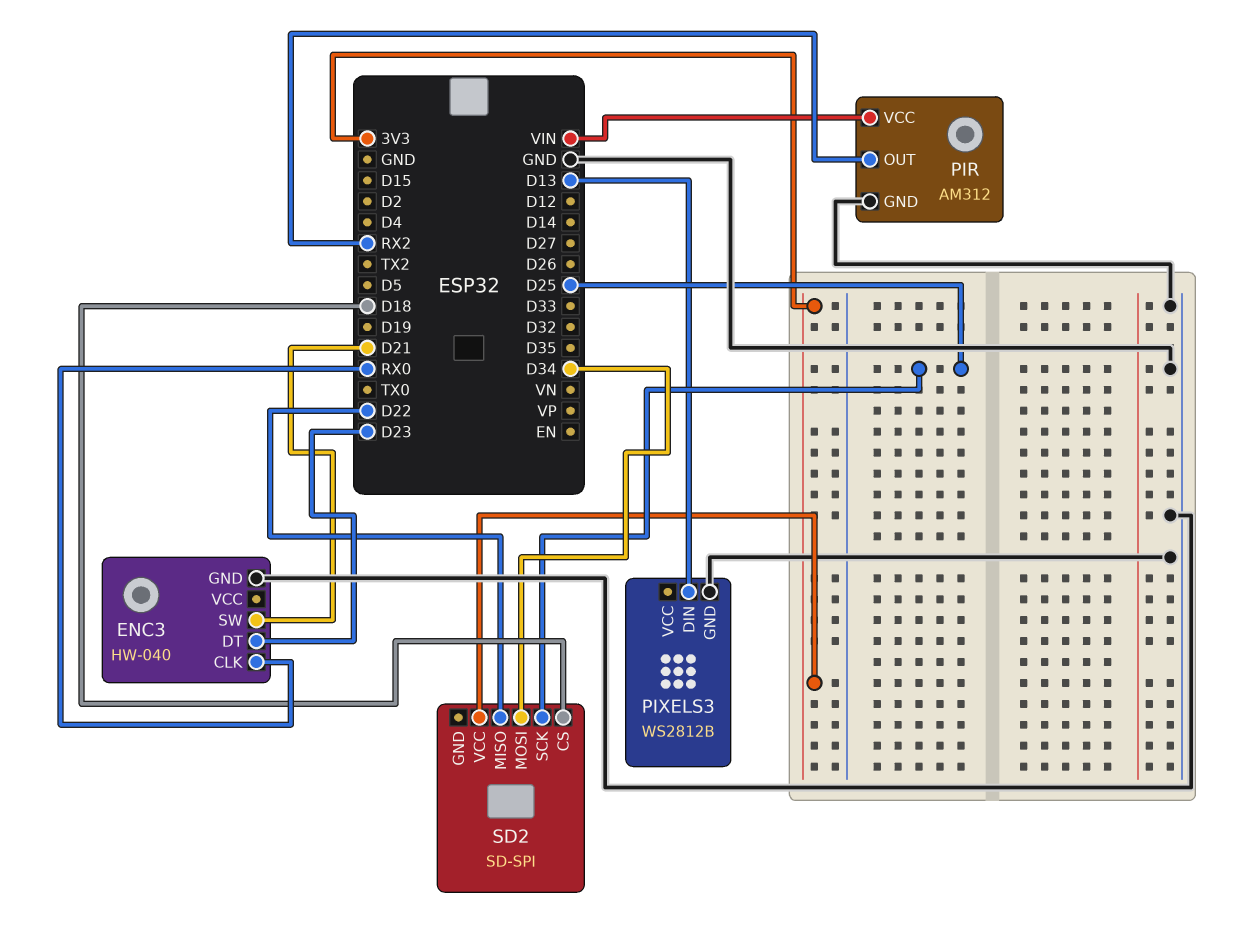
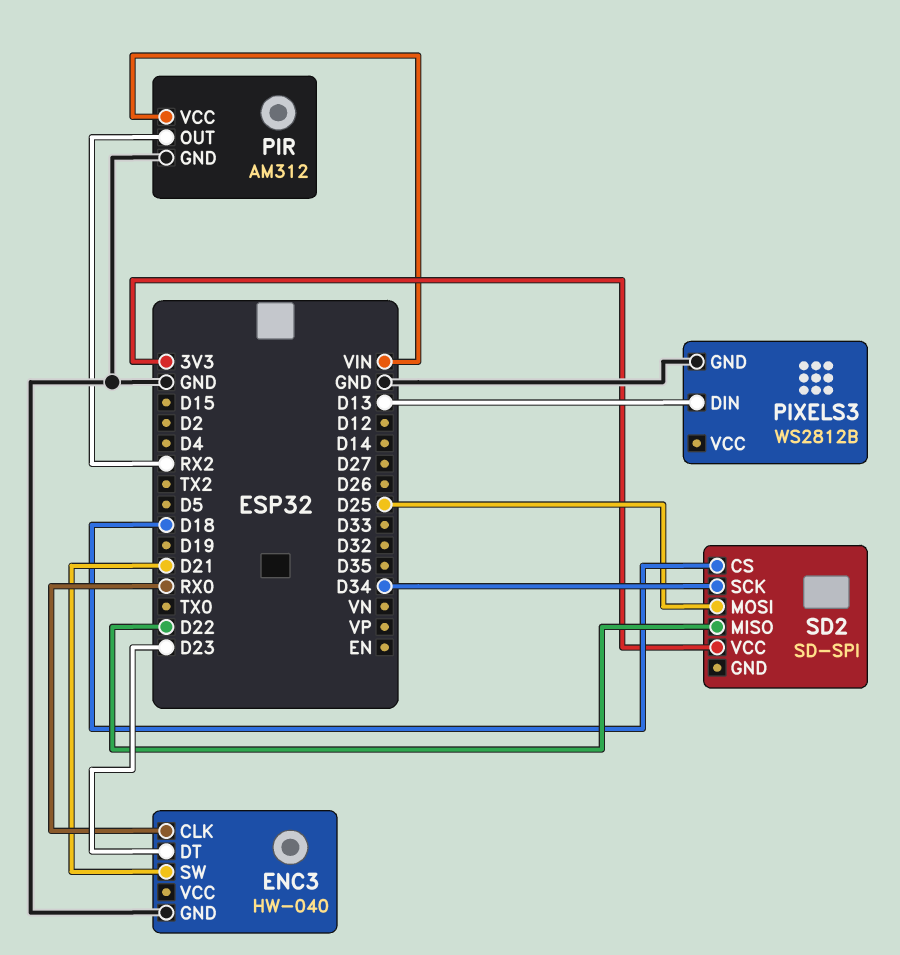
SD2 pin MOSI: D34 -> D25
SD2 pin SCK: D25 -> D34

